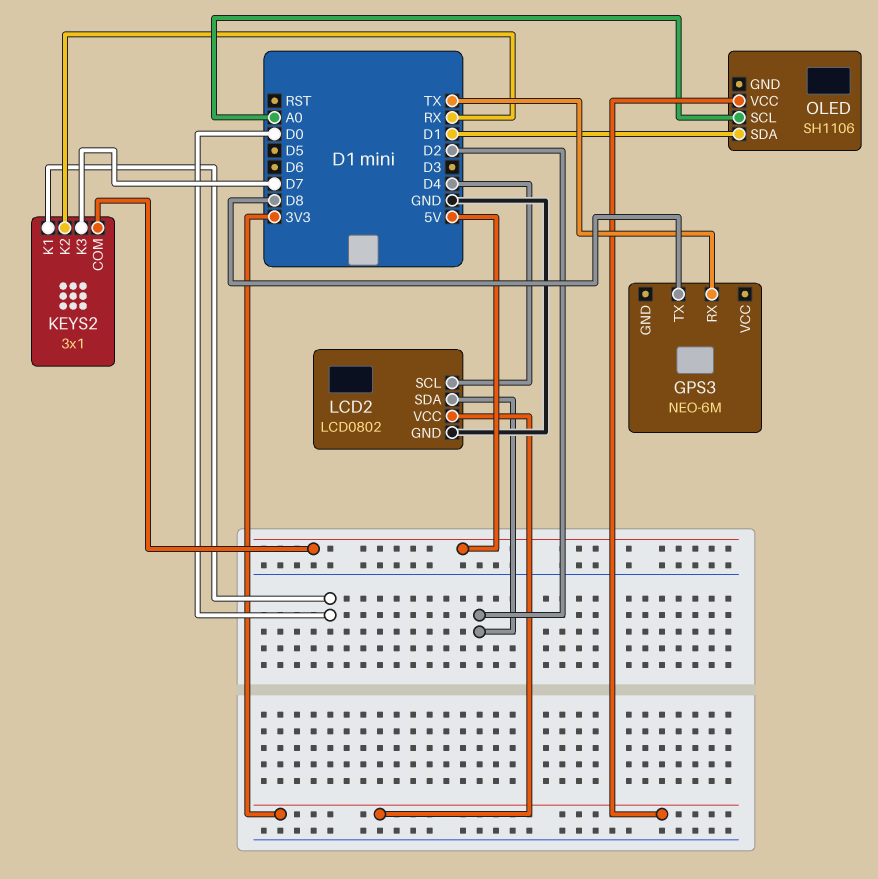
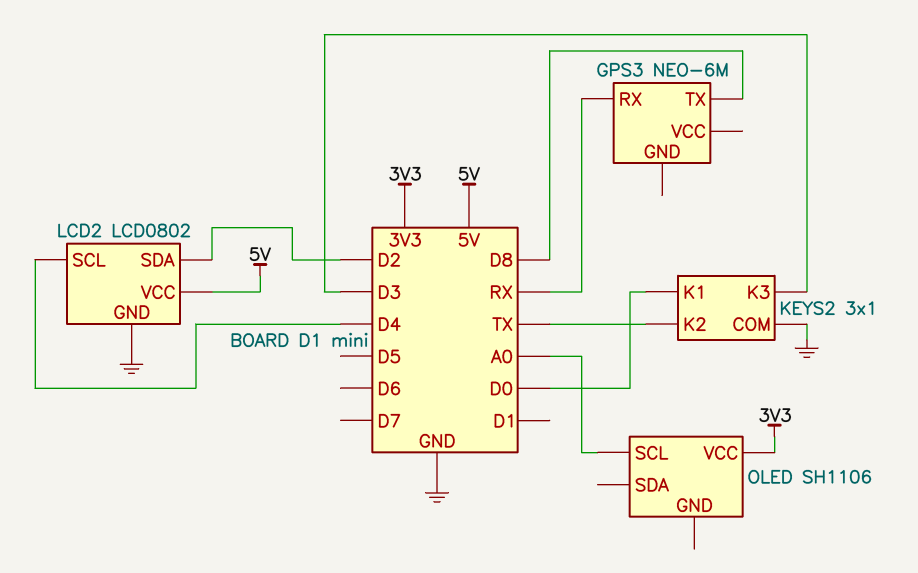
GPS3 pin RX: TX -> RX
KEYS2 pin COM: 5V -> GND
KEYS2 pin K2: RX -> TX
KEYS2 pin K3: D7 -> D3
LCD2 pin VCC: 3V3 -> 5V
OLED pin SDA: D1 -> none

